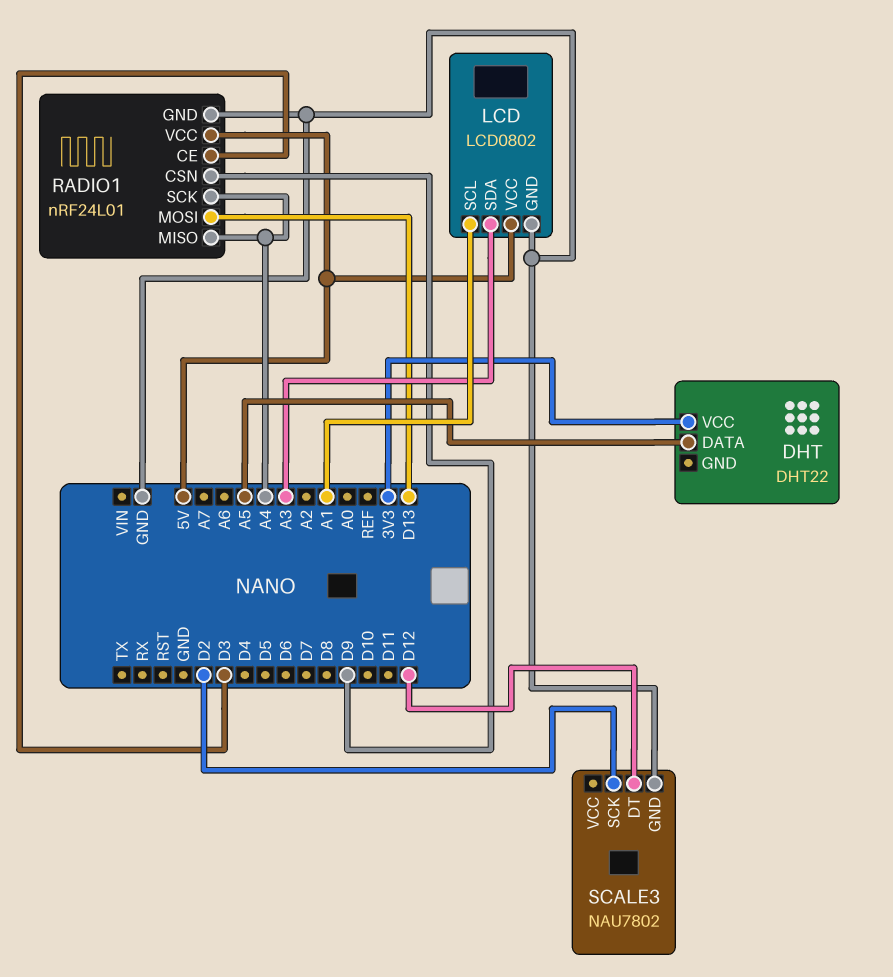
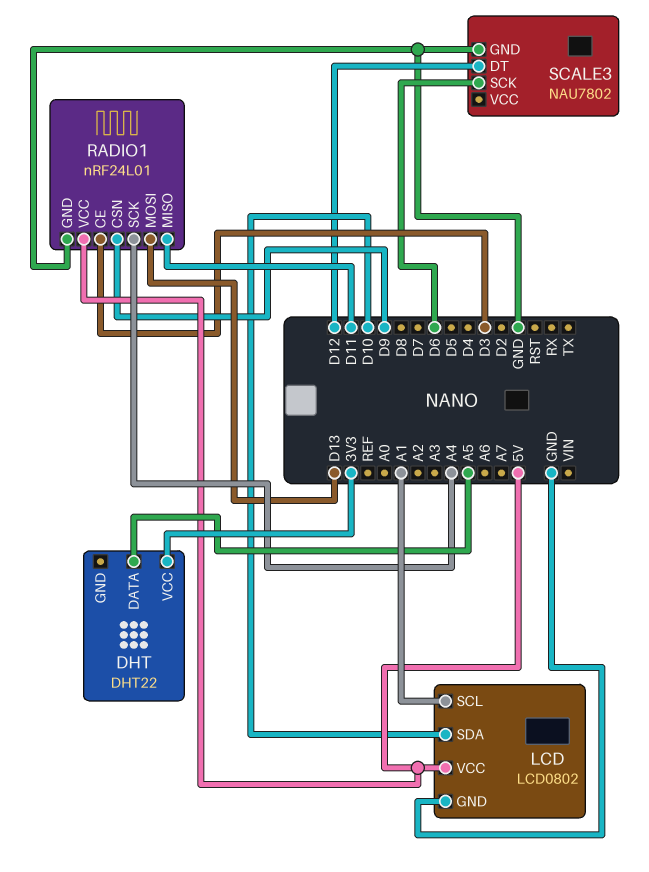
LCD pin SDA: A3 -> D10
RADIO1 pin MISO: A4 -> D11
SCALE3 pin SCK: D2 -> D6

